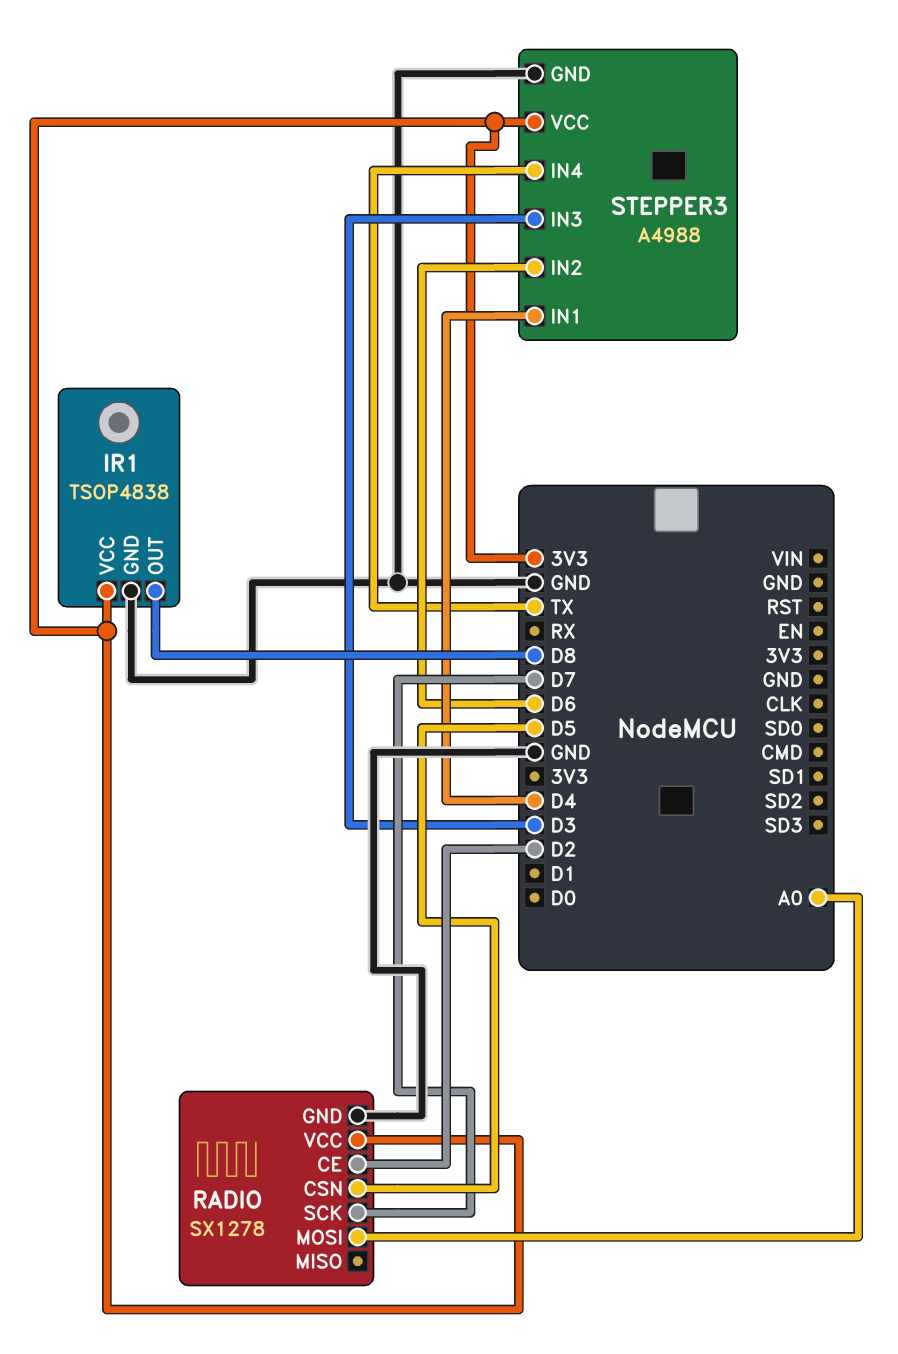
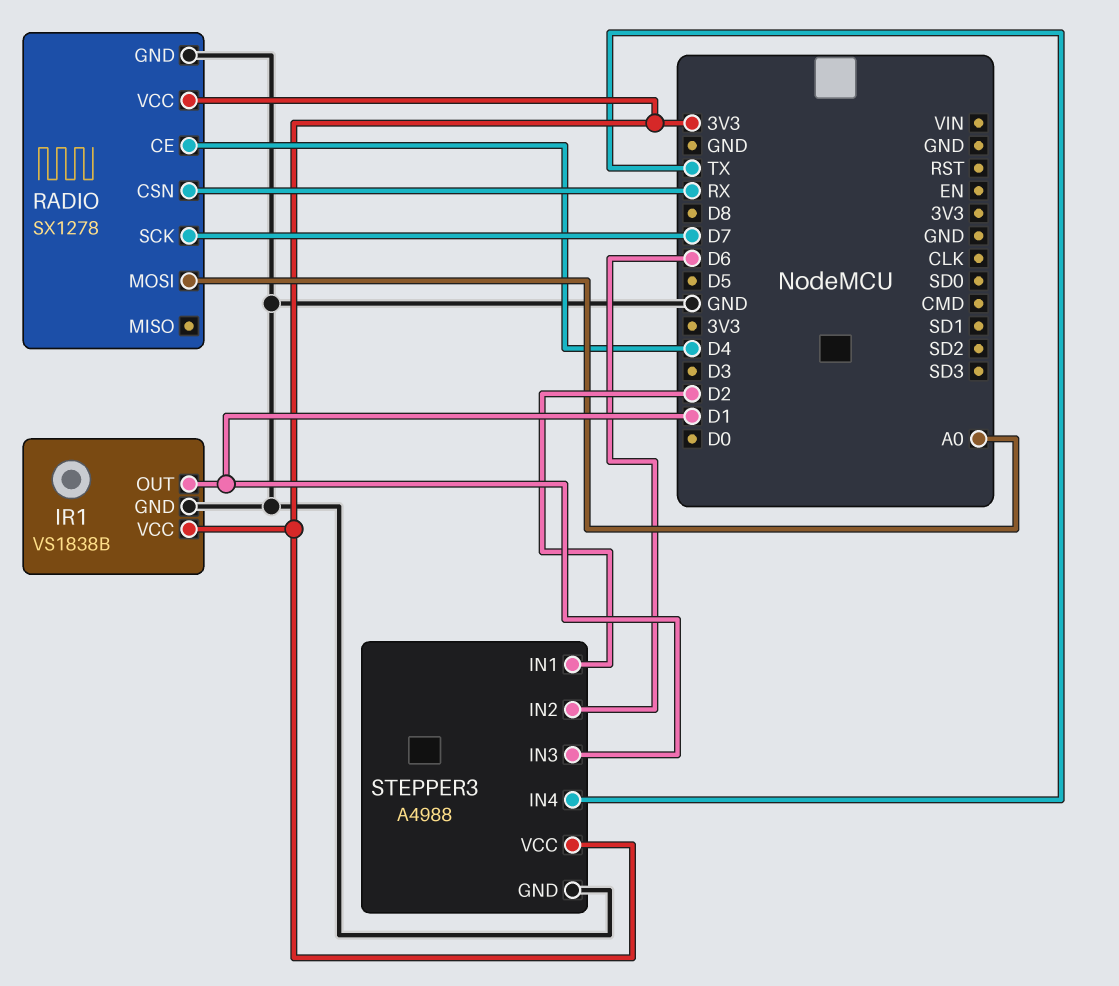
IR1: TSOP4838 -> VS1838B
IR1 pin OUT: D8 -> D1
RADIO pin CE: D2 -> D4
RADIO pin CSN: D5 -> RX
STEPPER3 pin IN1: D4 -> D2
STEPPER3 pin IN3: D3 -> D1

